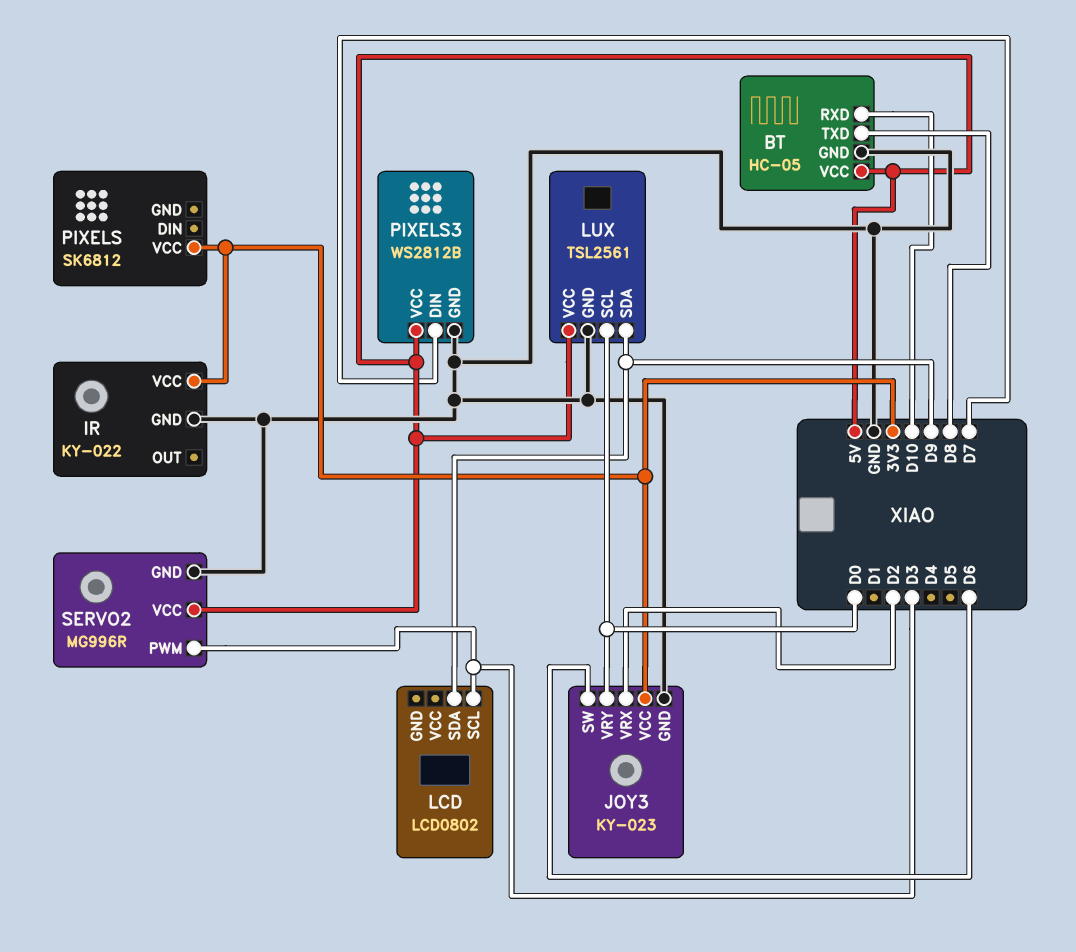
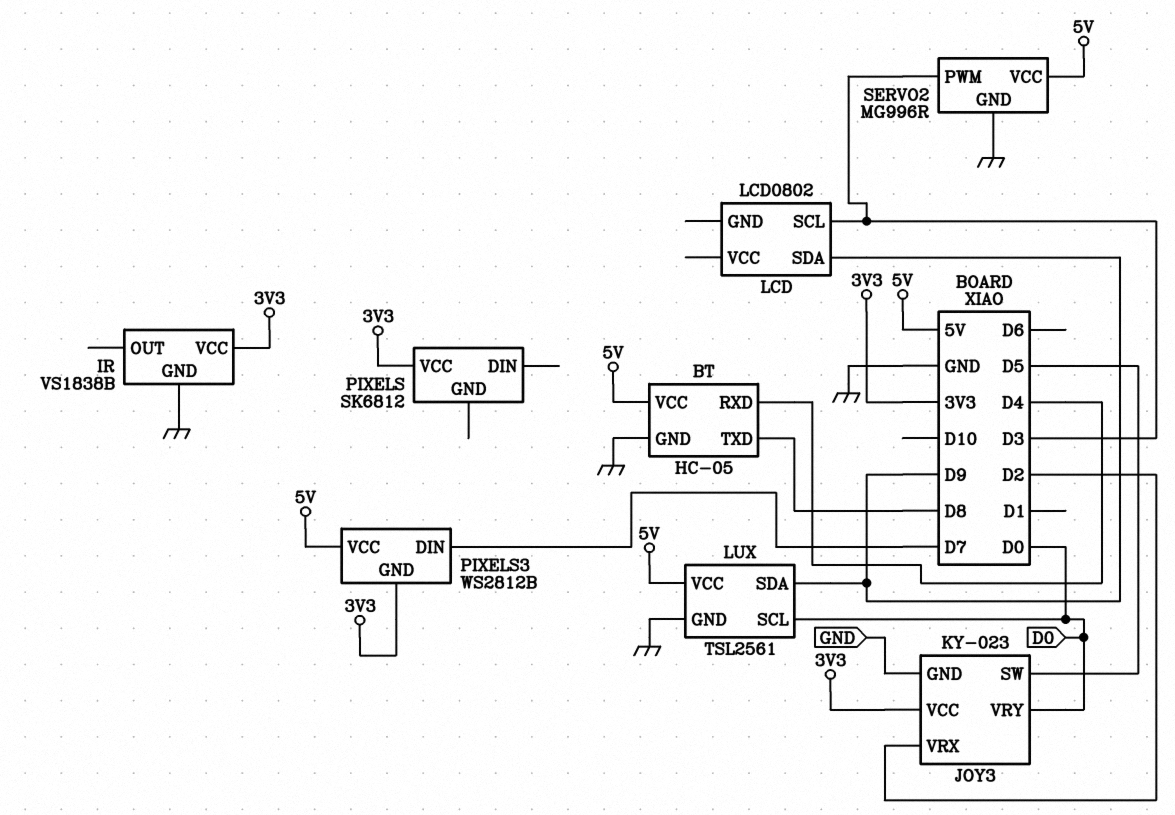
BT pin RXD: D10 -> D4
IR: KY-022 -> VS1838B
JOY3 pin SW: D6 -> D5
PIXELS3 pin GND: GND -> 3V3

